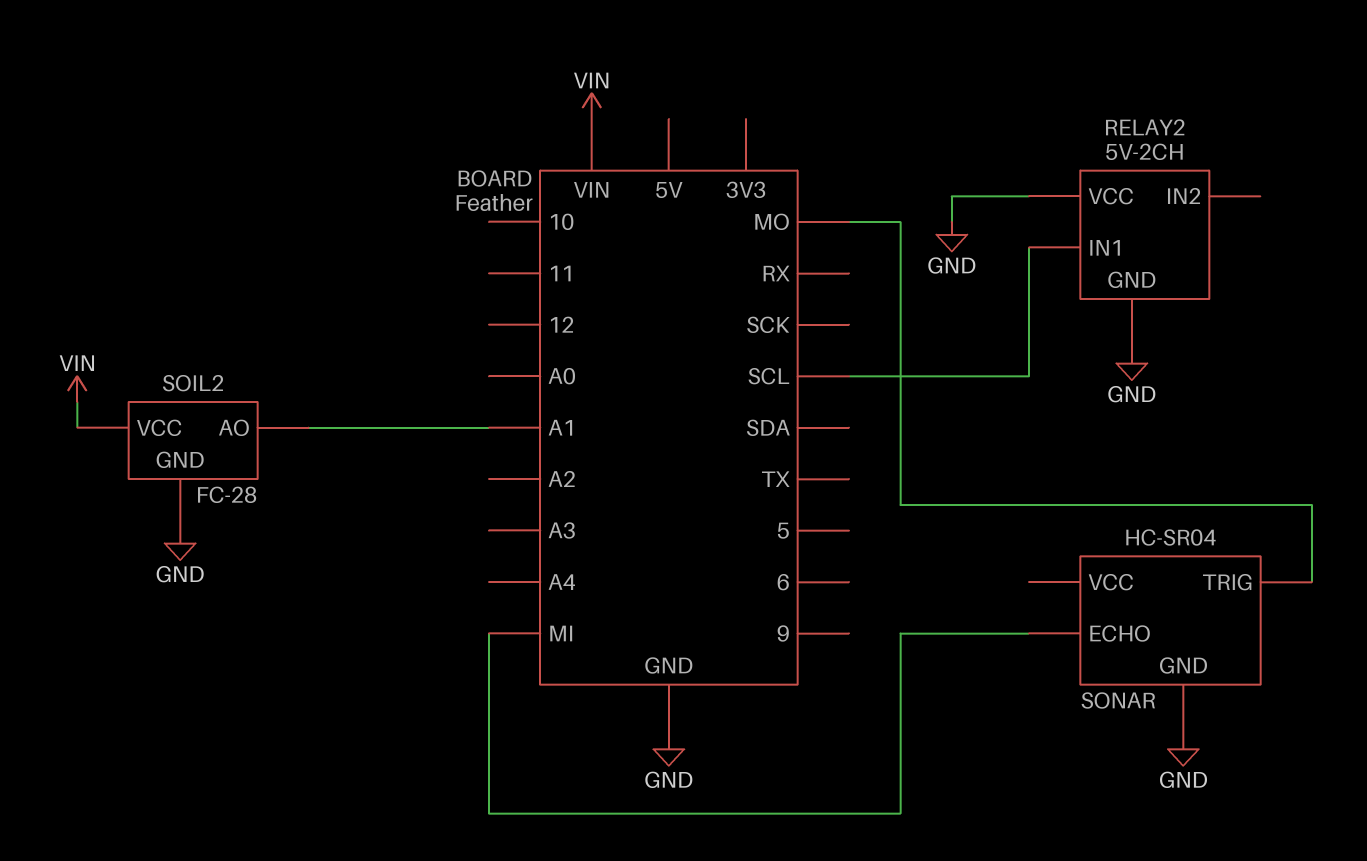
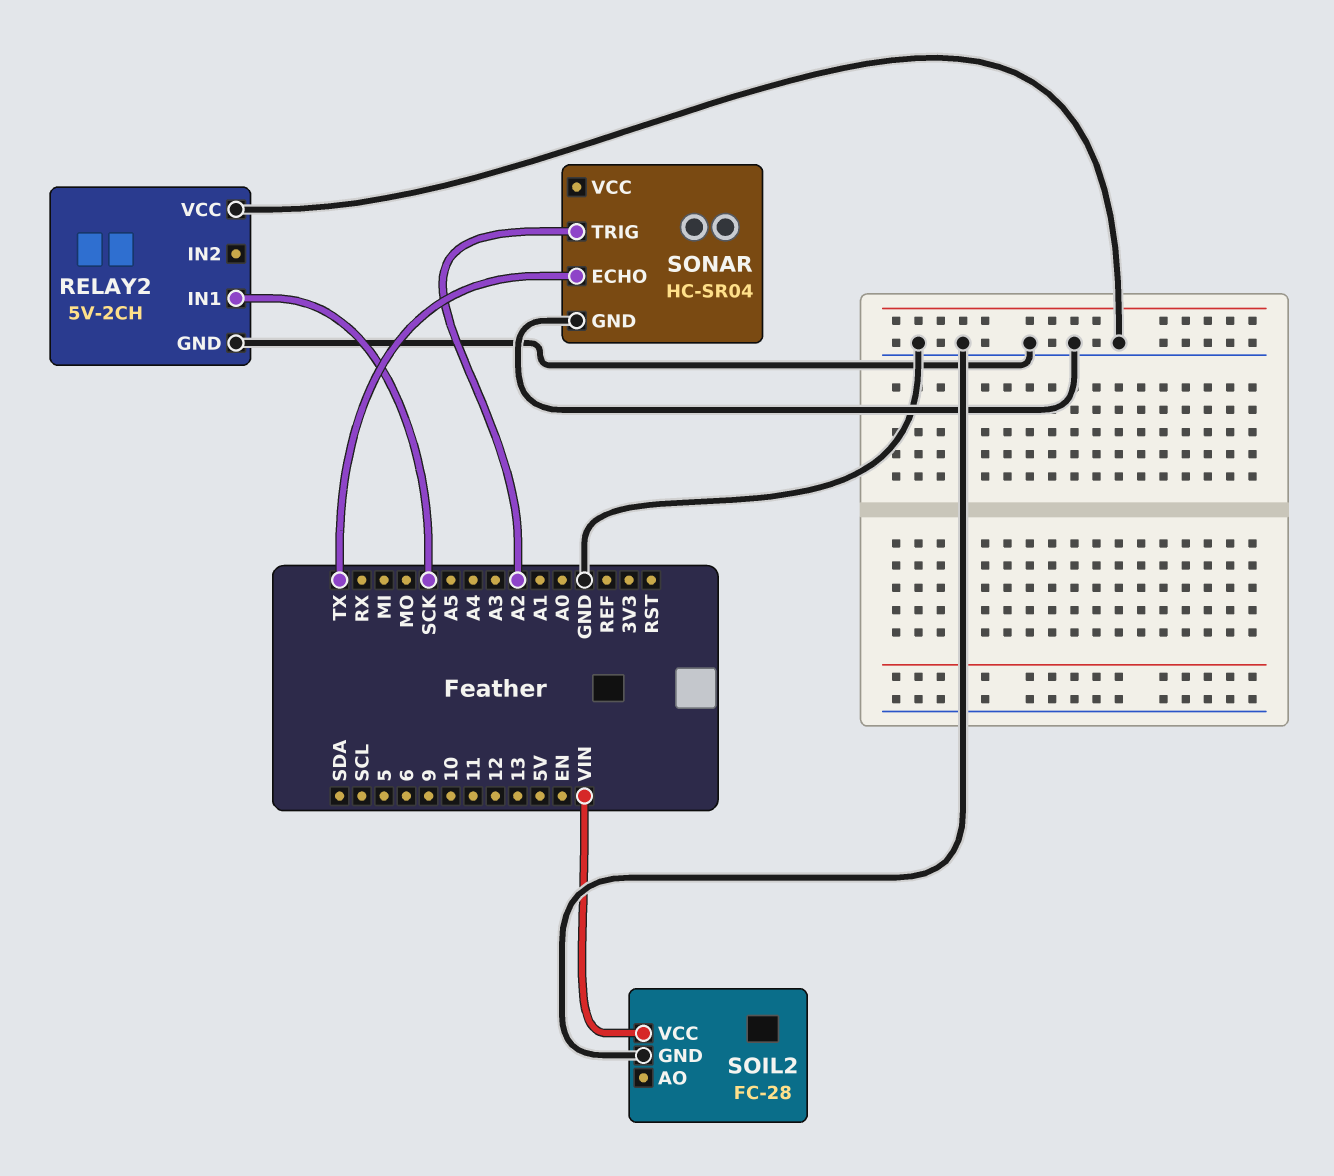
RELAY2 pin IN1: SCL -> SCK
SOIL2 pin AO: A1 -> none
SONAR pin ECHO: MI -> TX
SONAR pin TRIG: MO -> A2

